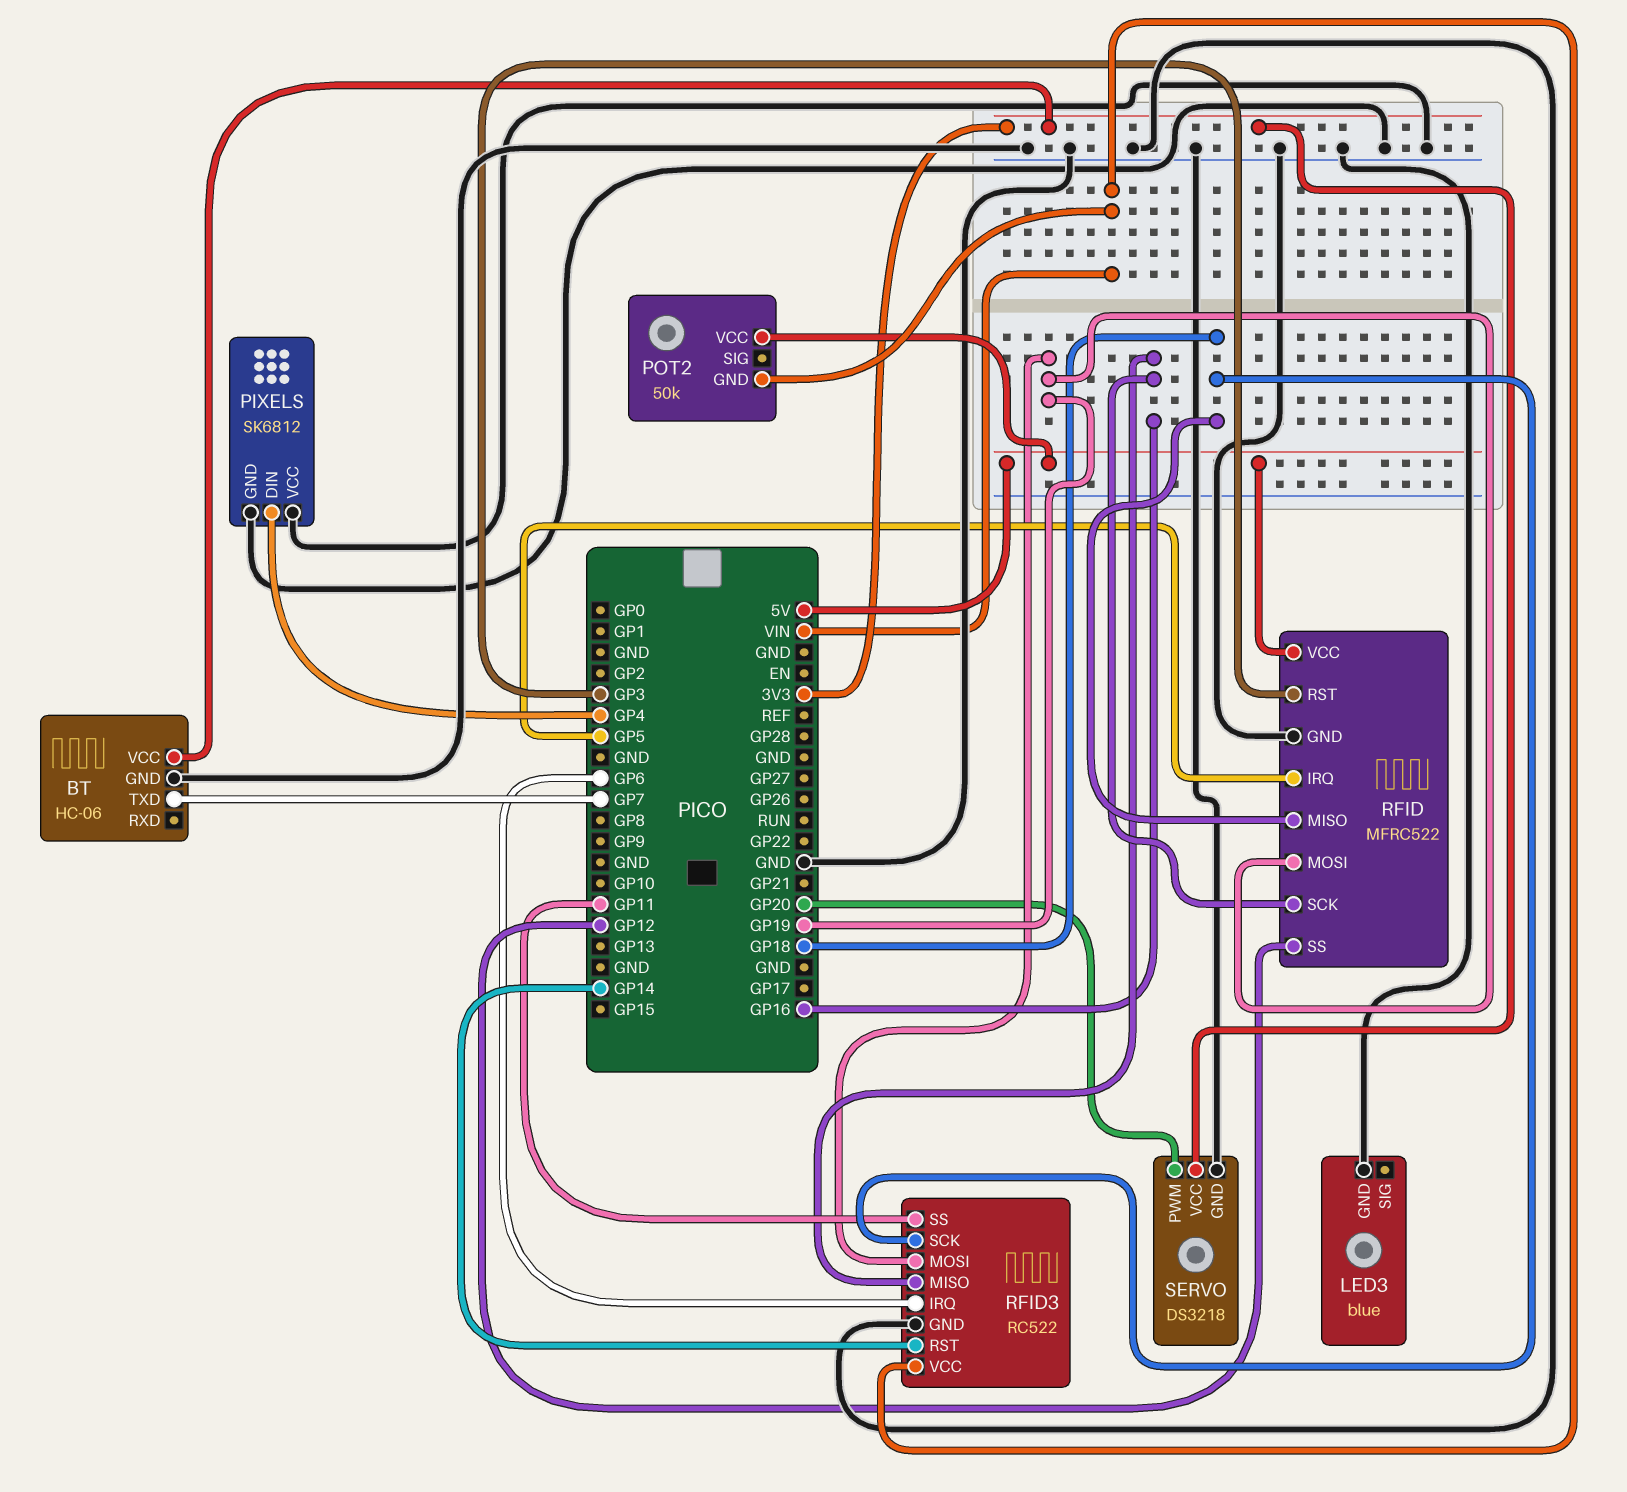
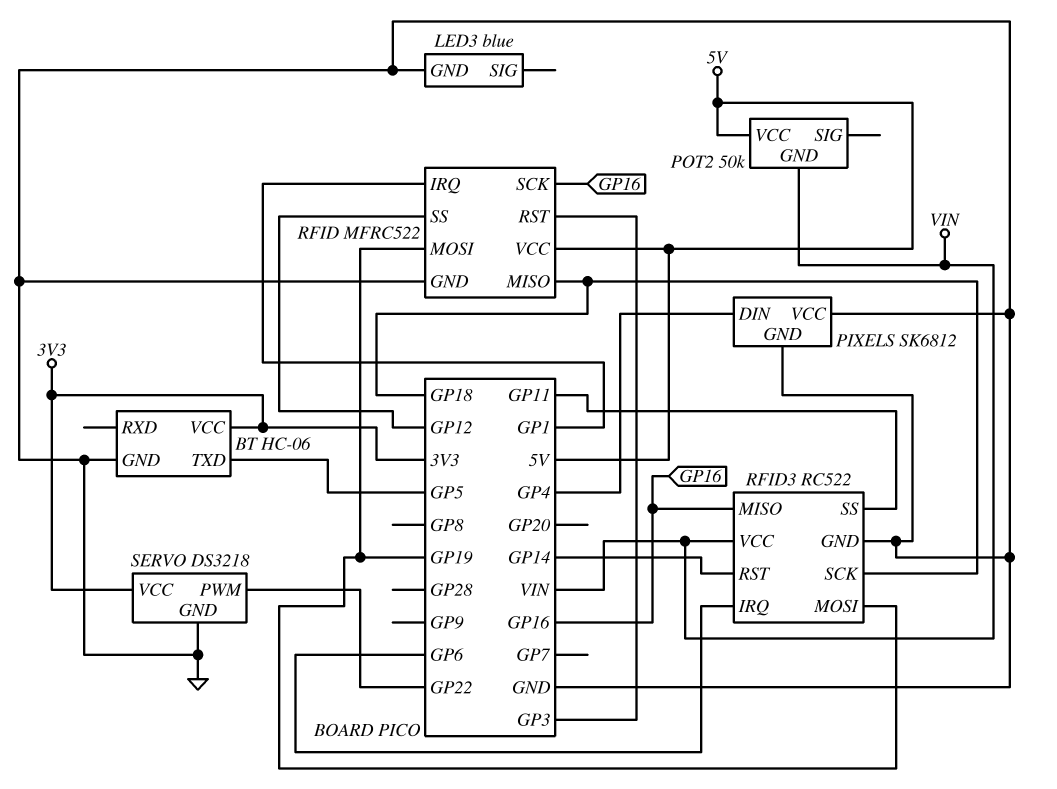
BT pin TXD: GP7 -> GP5
RFID pin IRQ: GP5 -> GP1
SERVO pin PWM: GP20 -> GP22

